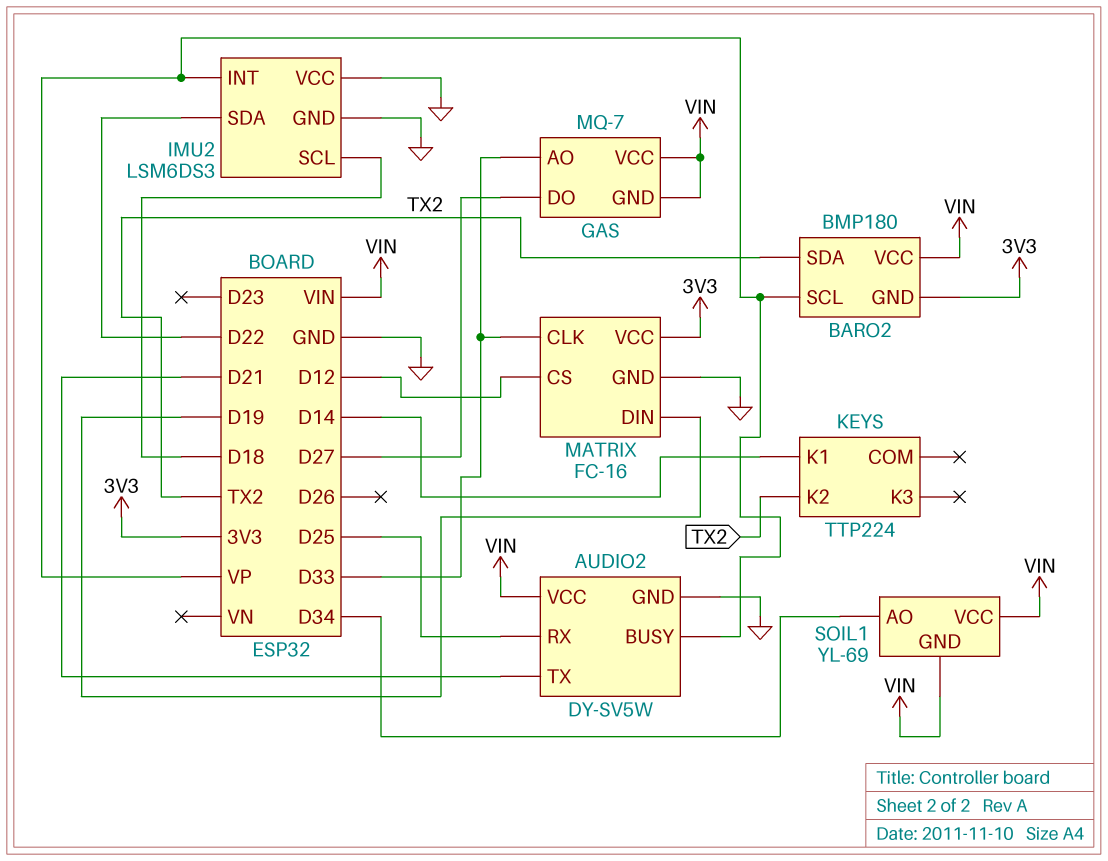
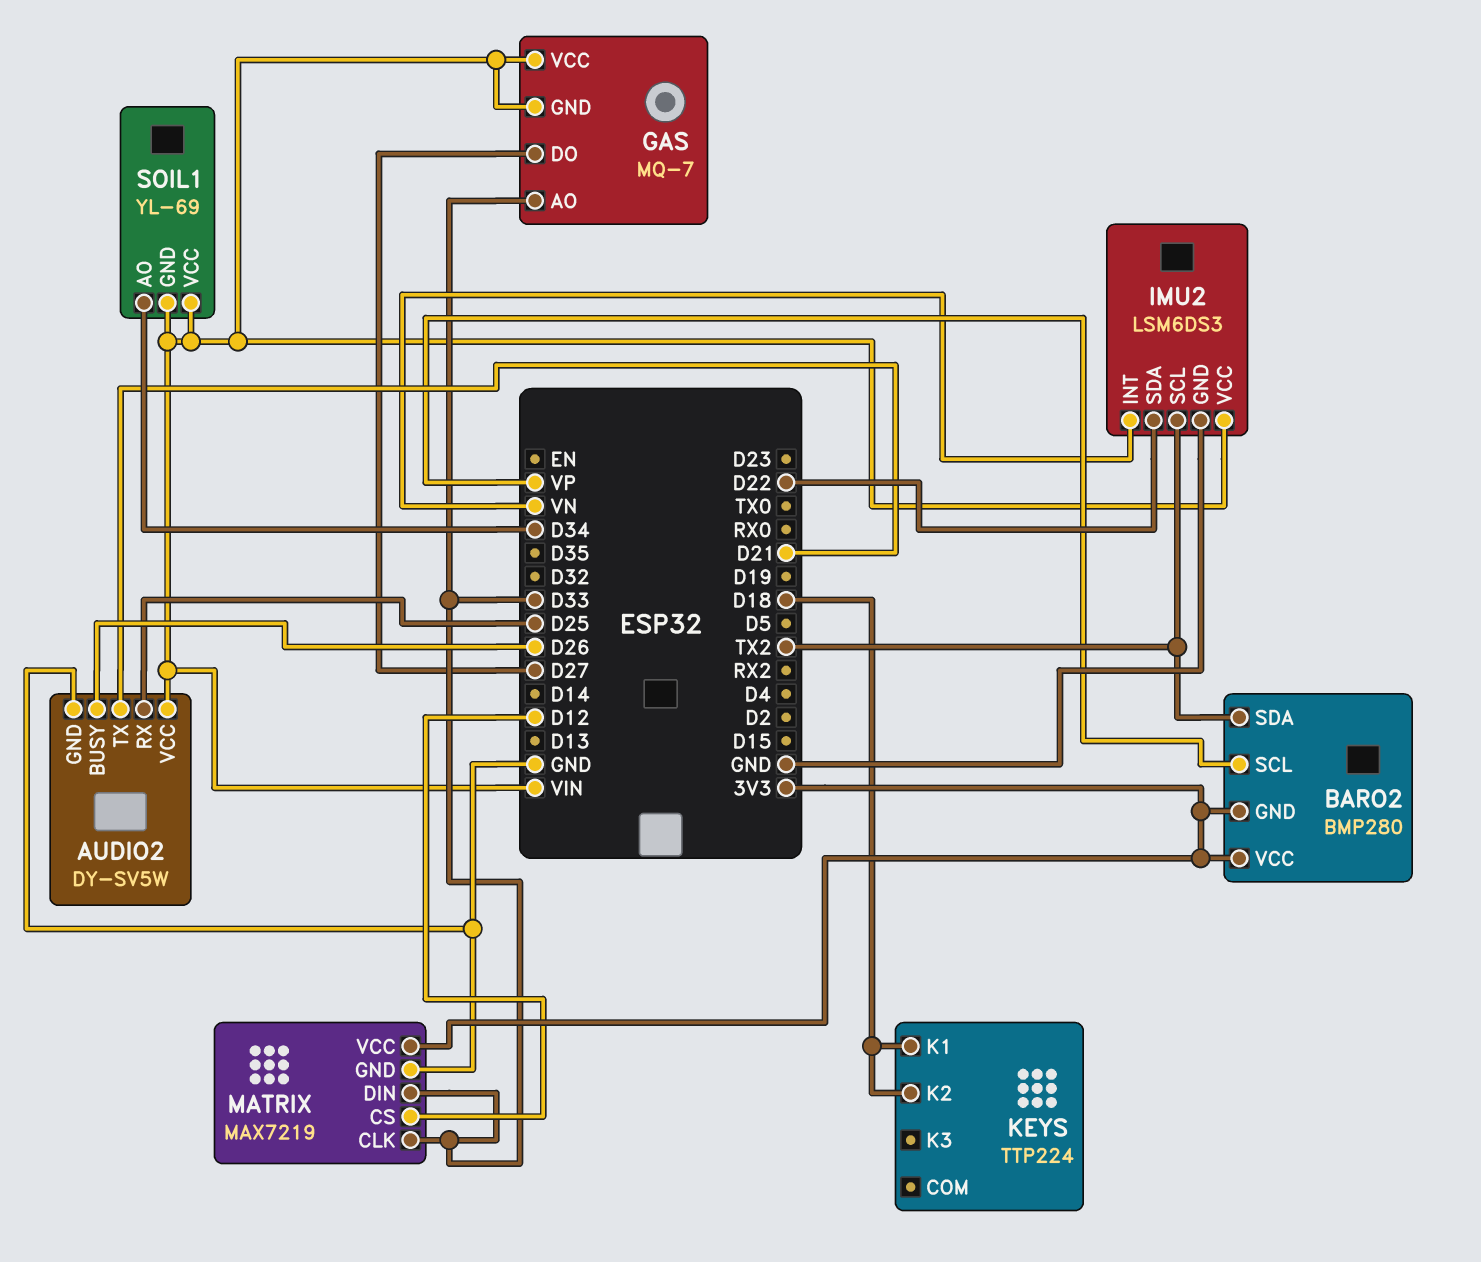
AUDIO2 pin BUSY: VP -> D26
BARO2: BMP180 -> BMP280
BARO2 pin VCC: VIN -> 3V3
IMU2 pin INT: VP -> VN
IMU2 pin SCL: D18 -> TX2
IMU2 pin VCC: GND -> VIN
KEYS pin K1: D14 -> D18
KEYS pin K2: TX2 -> D18
MATRIX: FC-16 -> MAX7219
MATRIX pin DIN: D19 -> D33

